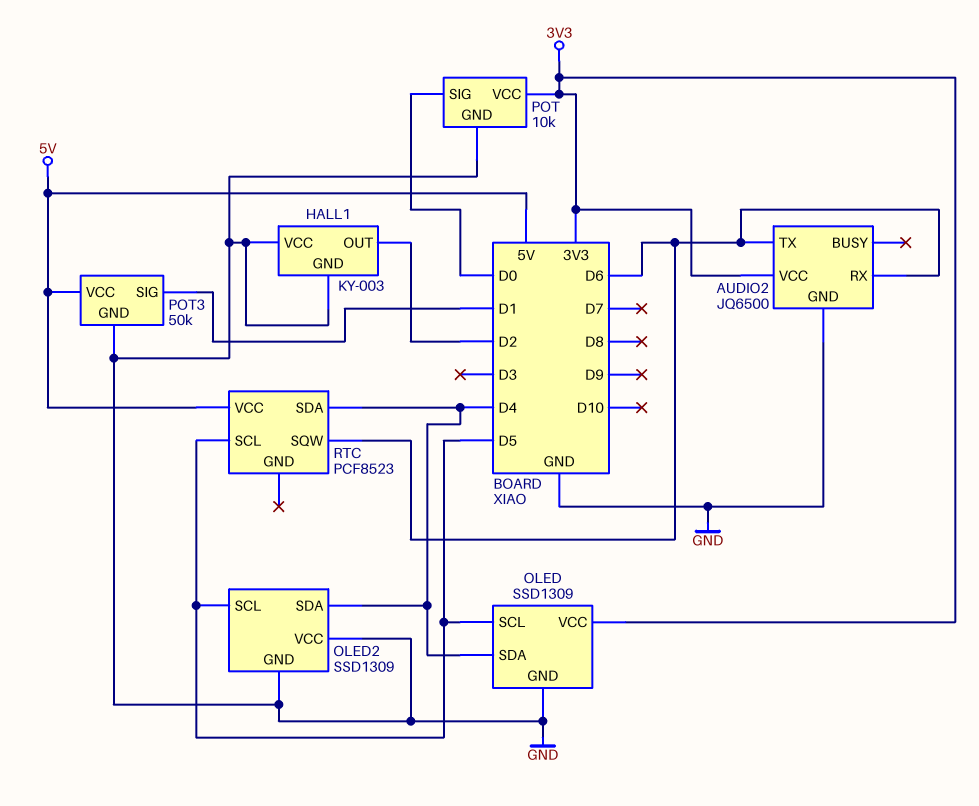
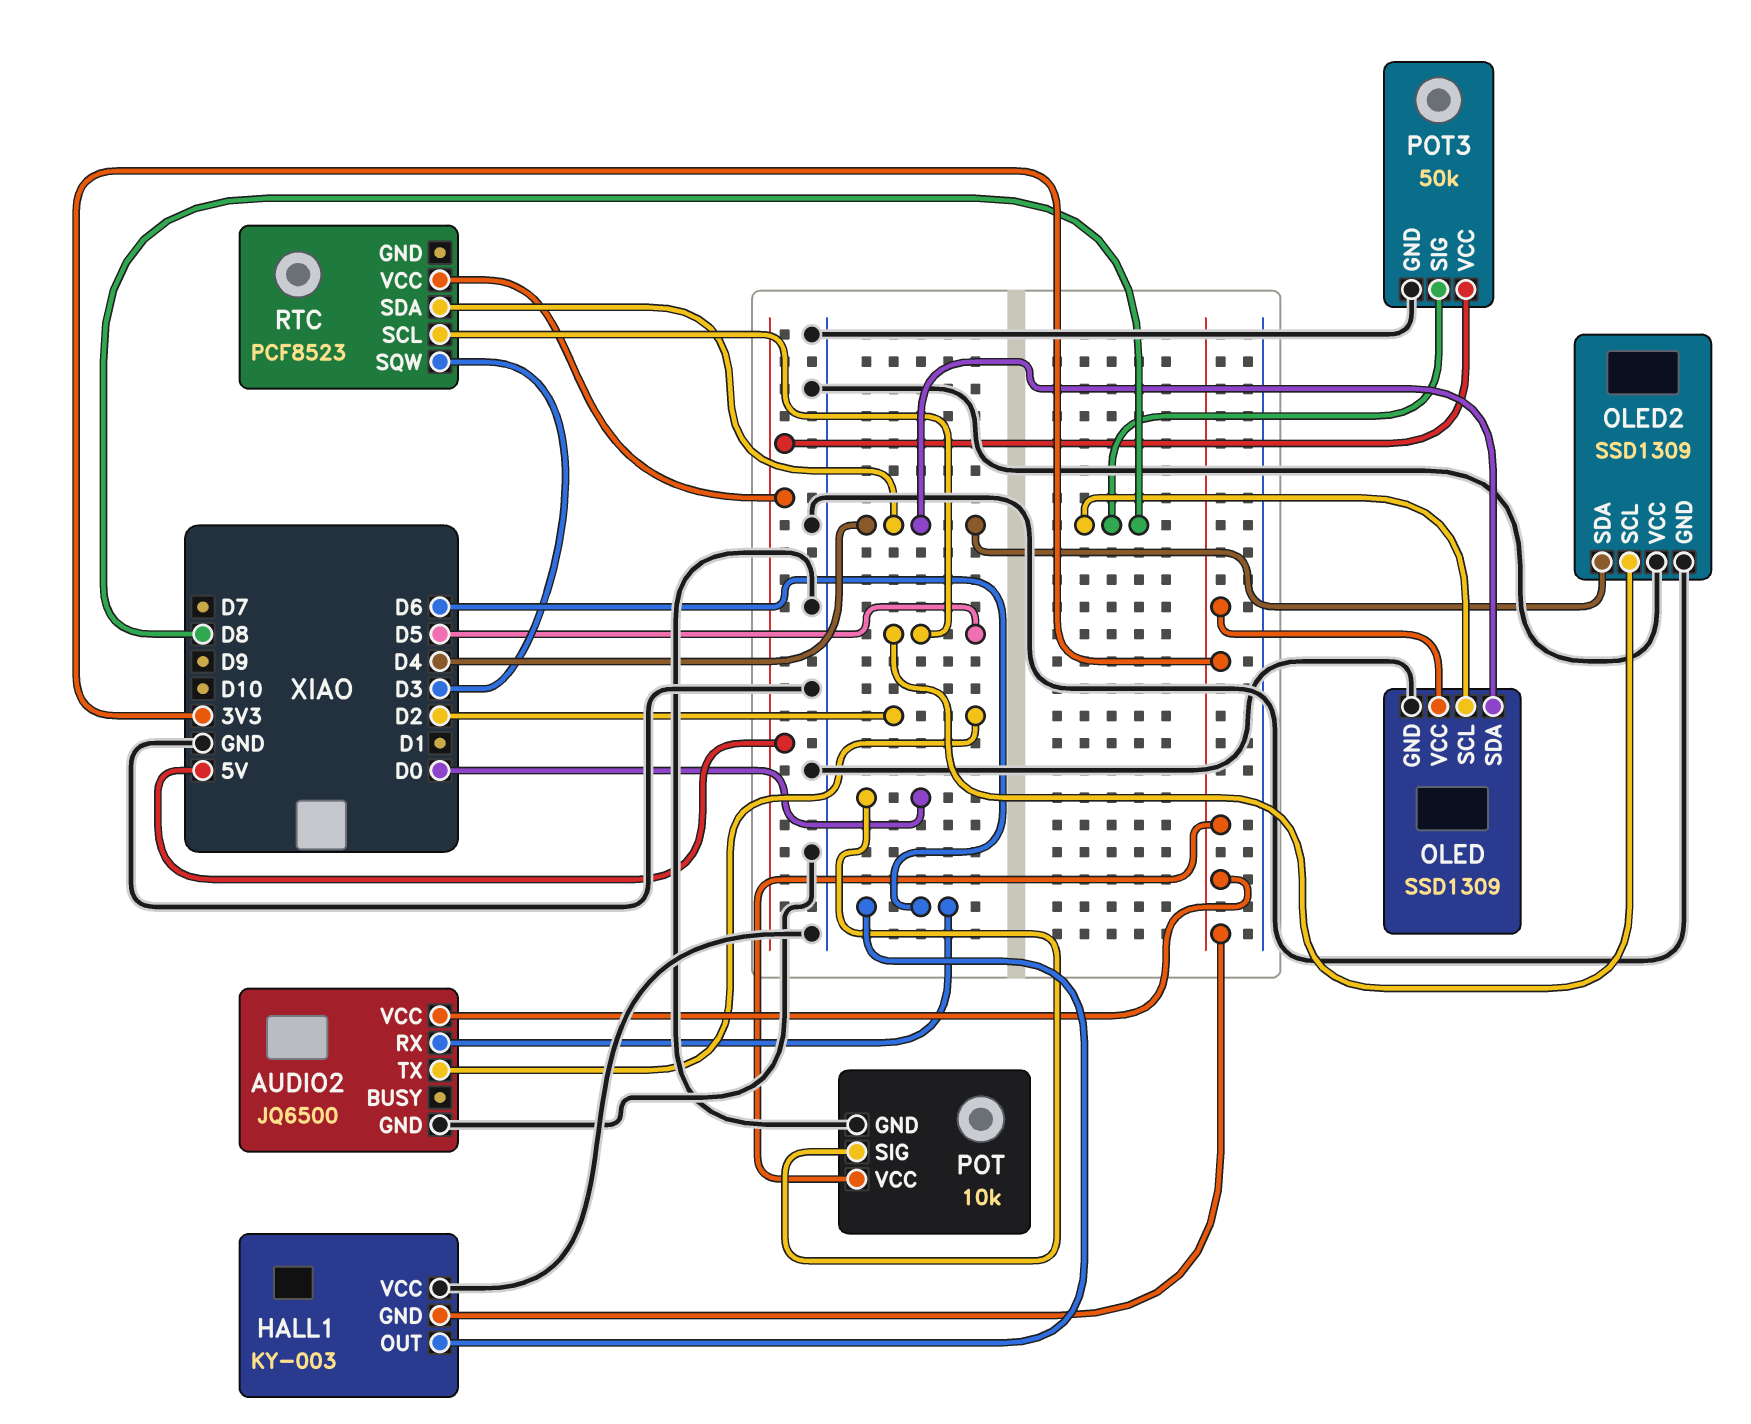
AUDIO2 pin TX: D6 -> D2
HALL1 pin GND: GND -> 3V3
HALL1 pin OUT: D2 -> D6
OLED pin SCL: D5 -> D8
POT3 pin SIG: D1 -> D8
RTC pin SQW: D6 -> D3

